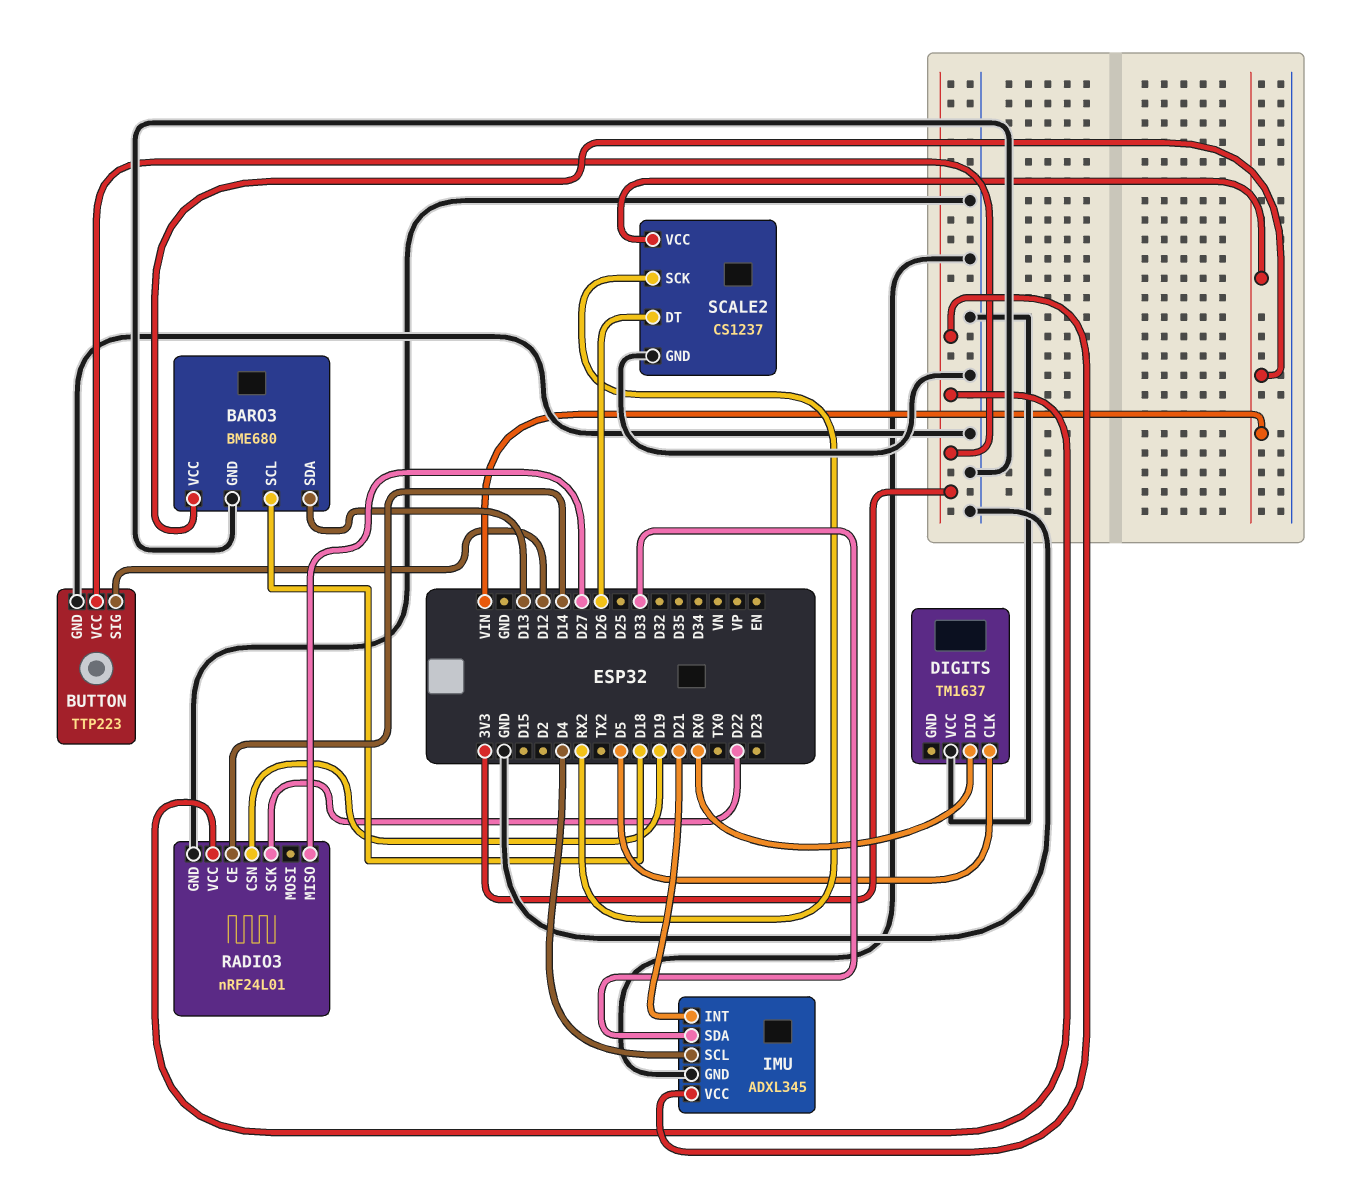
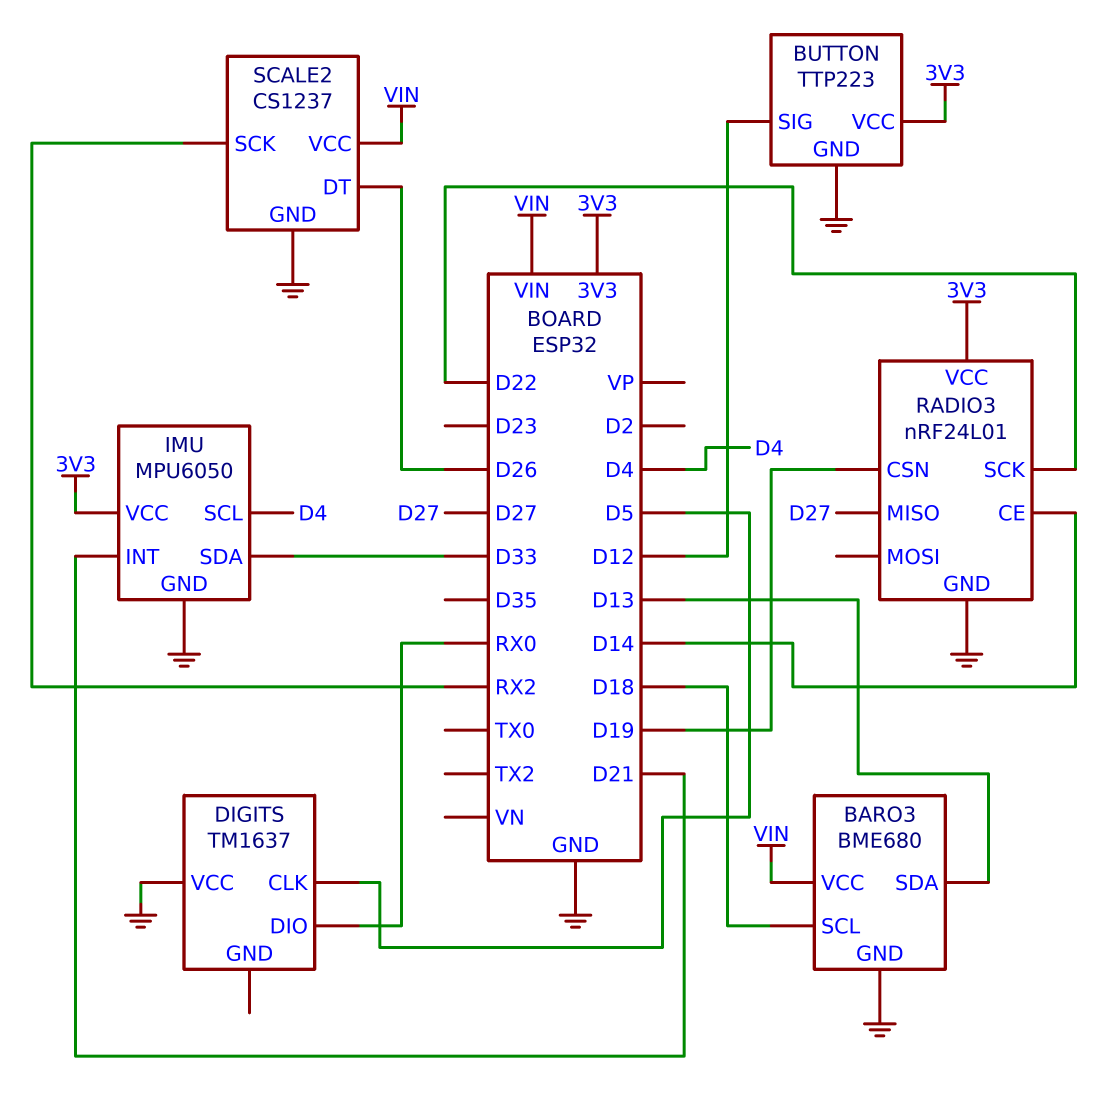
IMU: ADXL345 -> MPU6050

